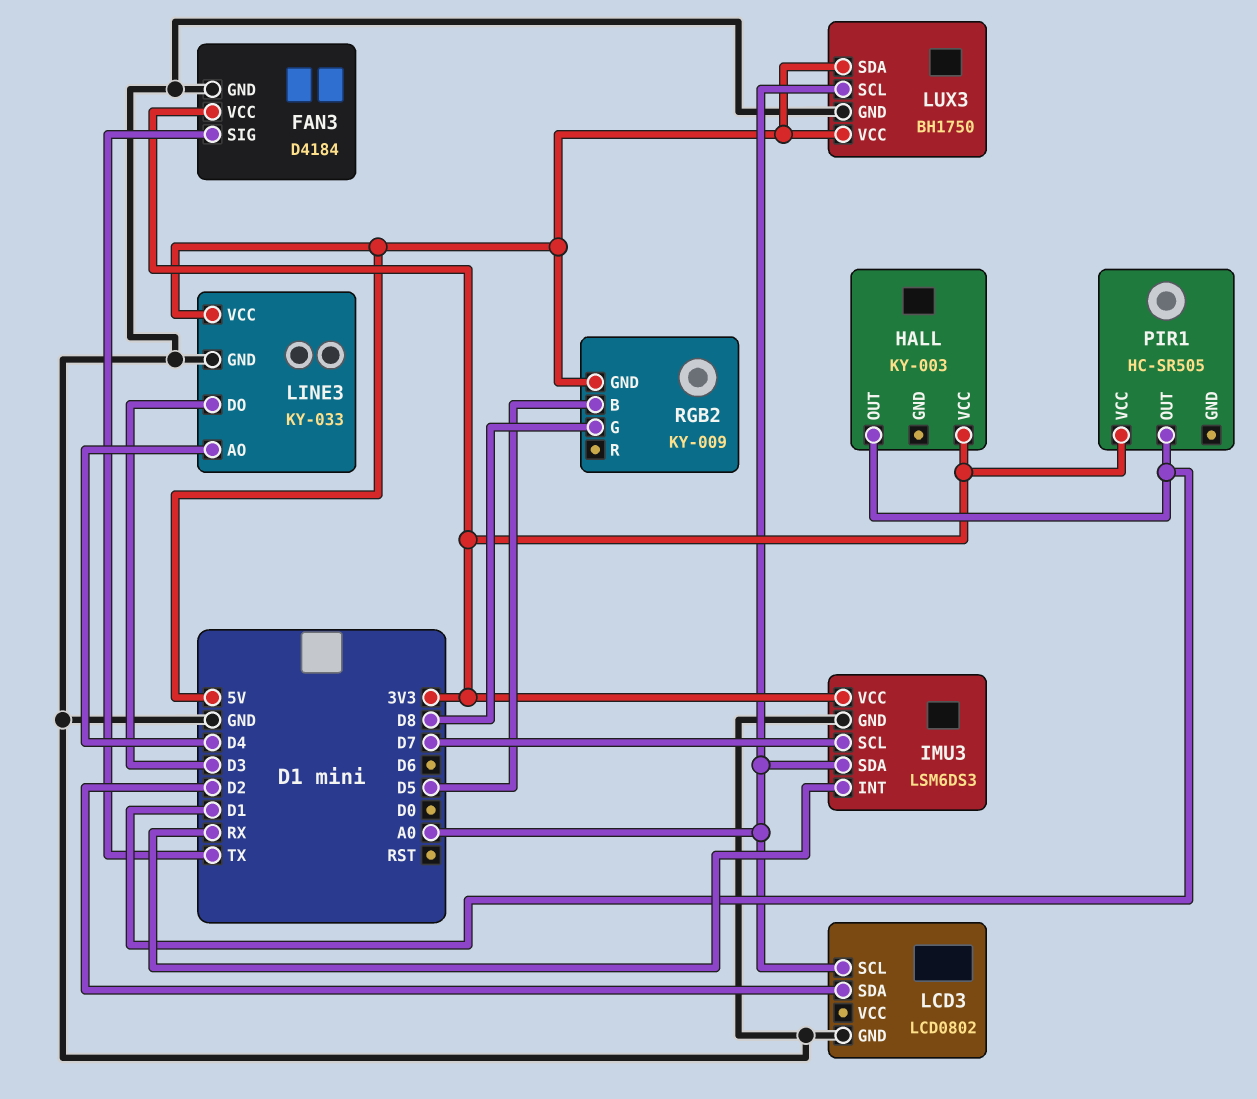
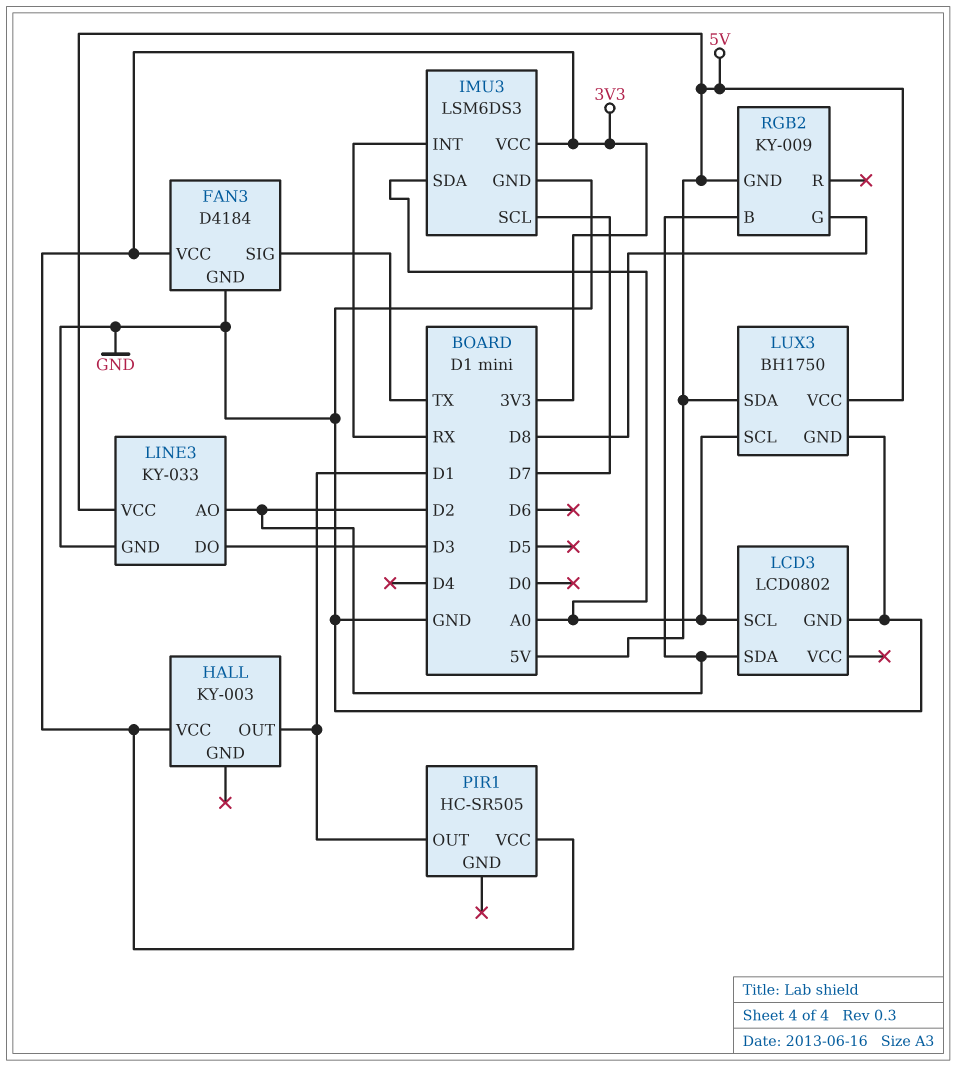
LINE3 pin AO: D4 -> D2
RGB2 pin B: D5 -> D2

